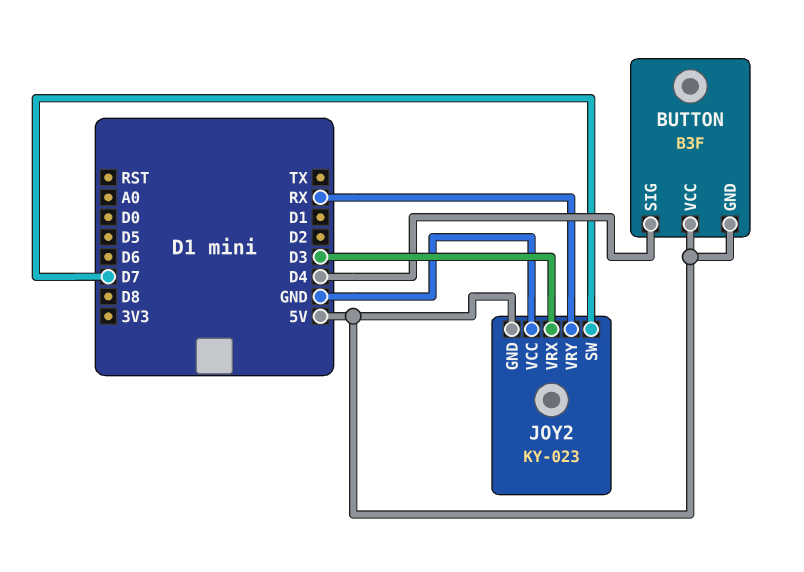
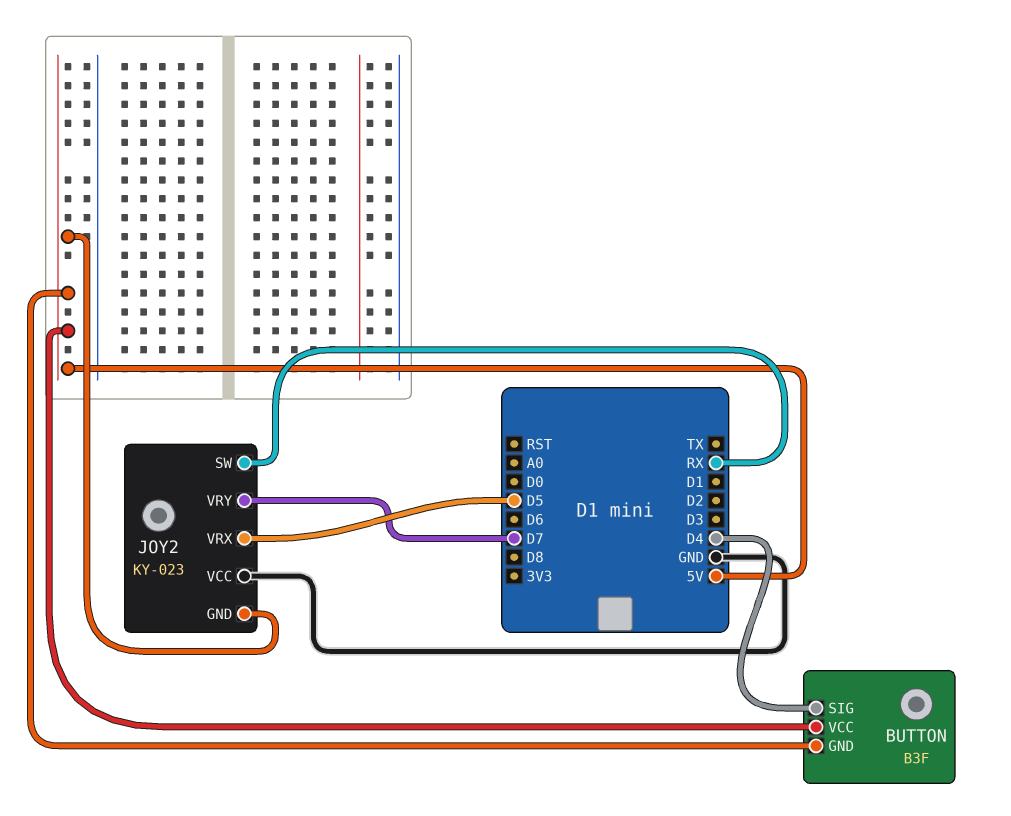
JOY2 pin SW: D7 -> RX
JOY2 pin VRX: D3 -> D5
JOY2 pin VRY: RX -> D7

